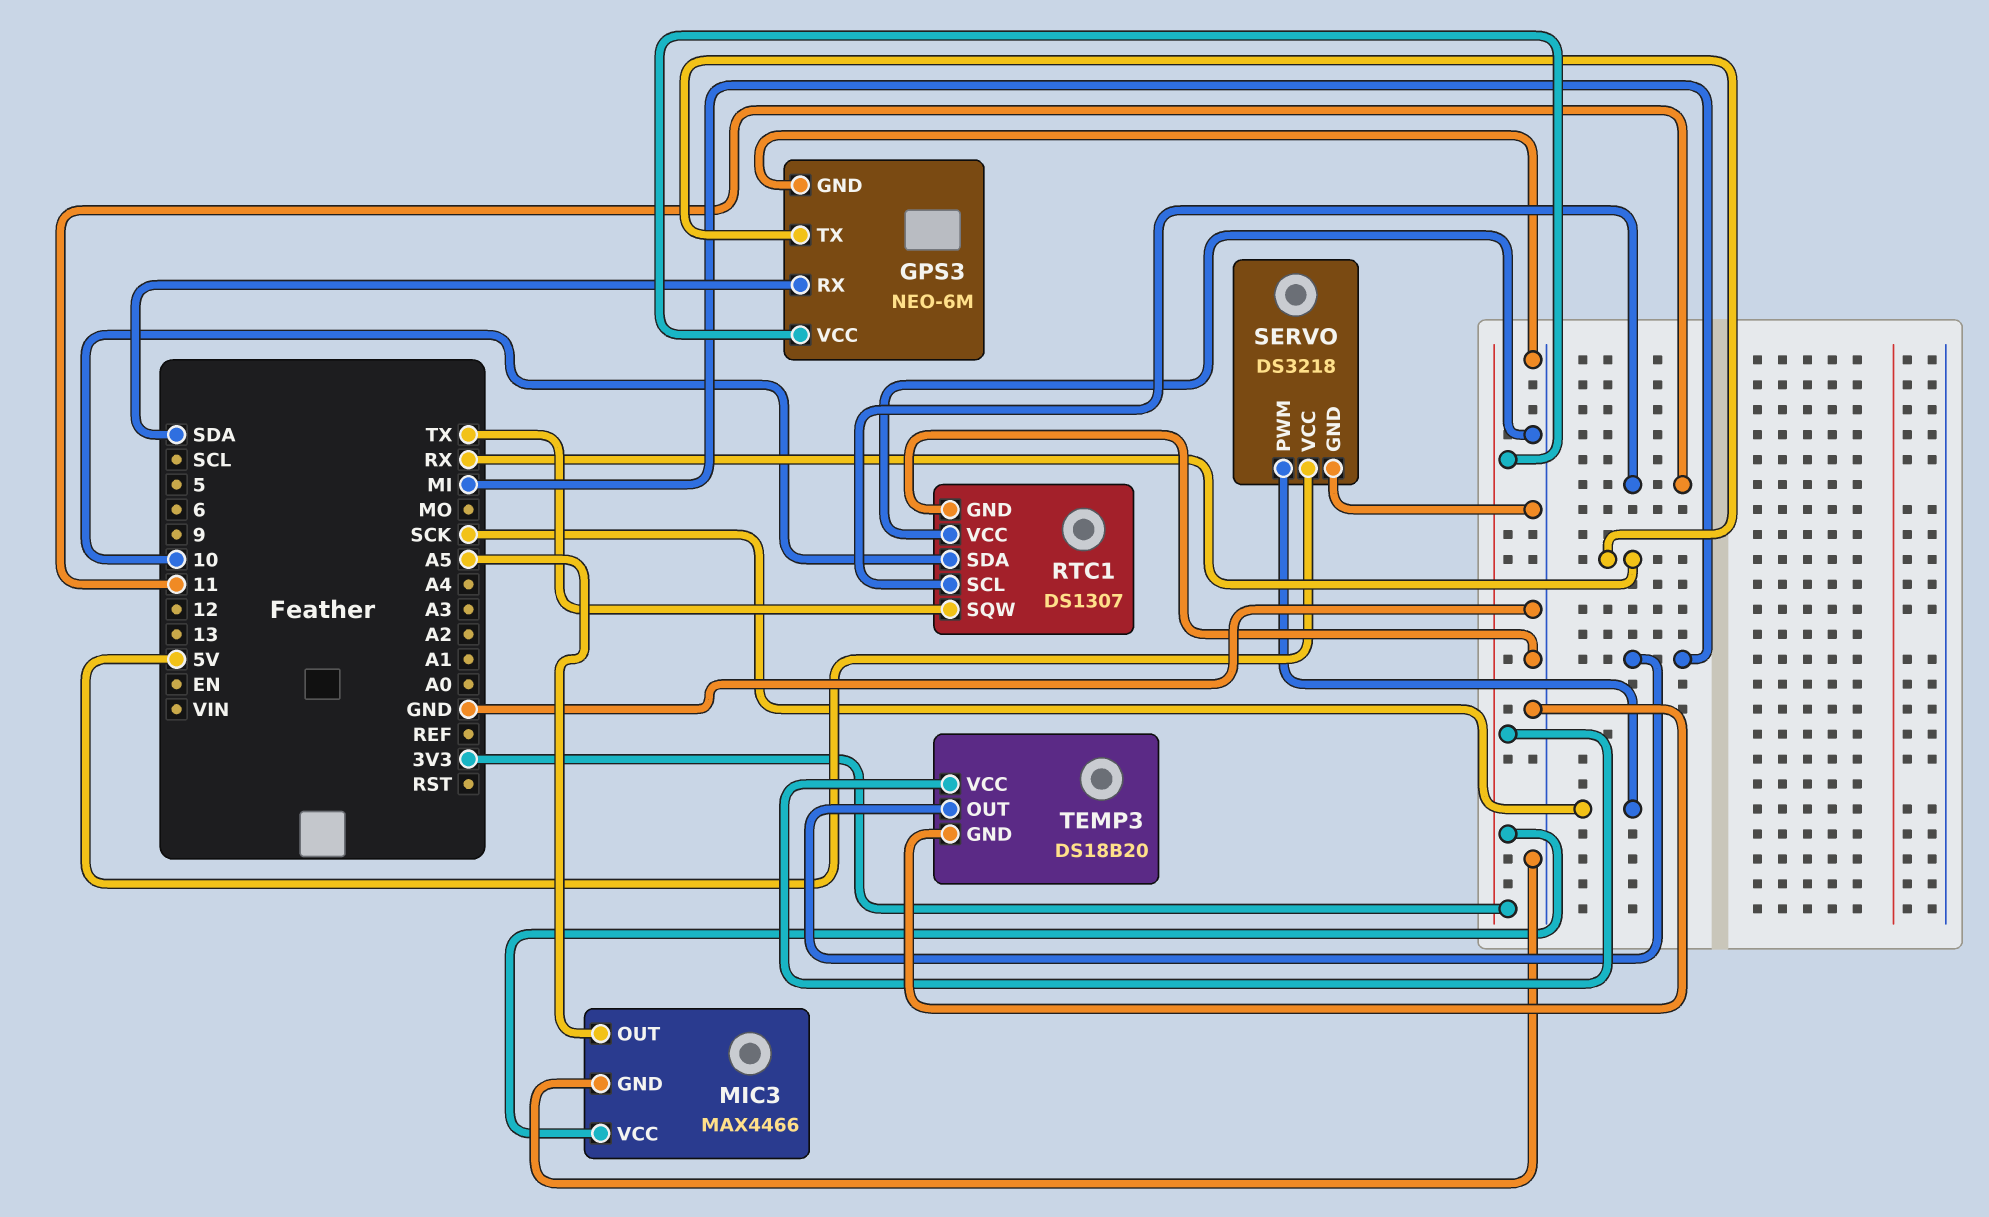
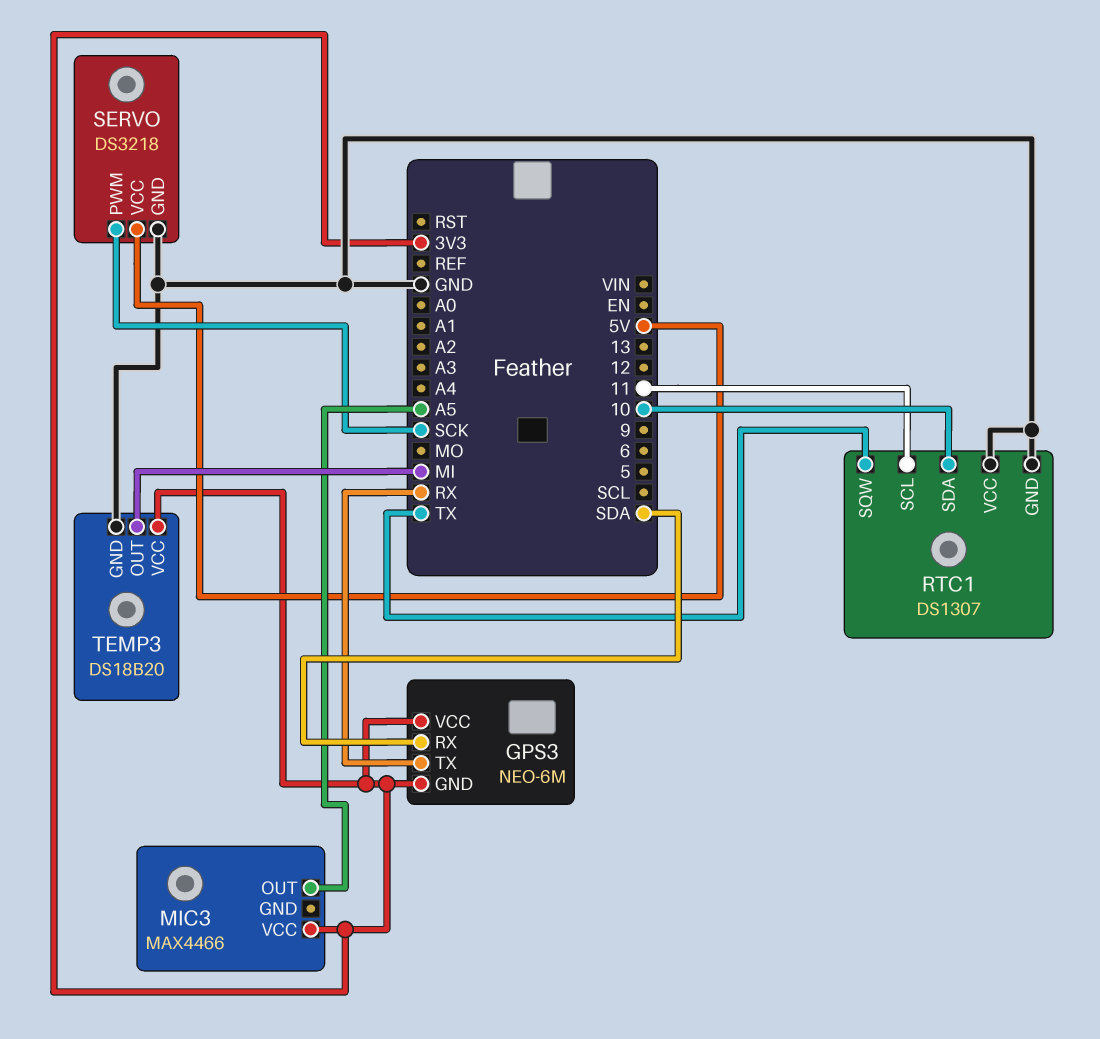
GPS3 pin GND: GND -> 3V3
MIC3 pin GND: GND -> none

